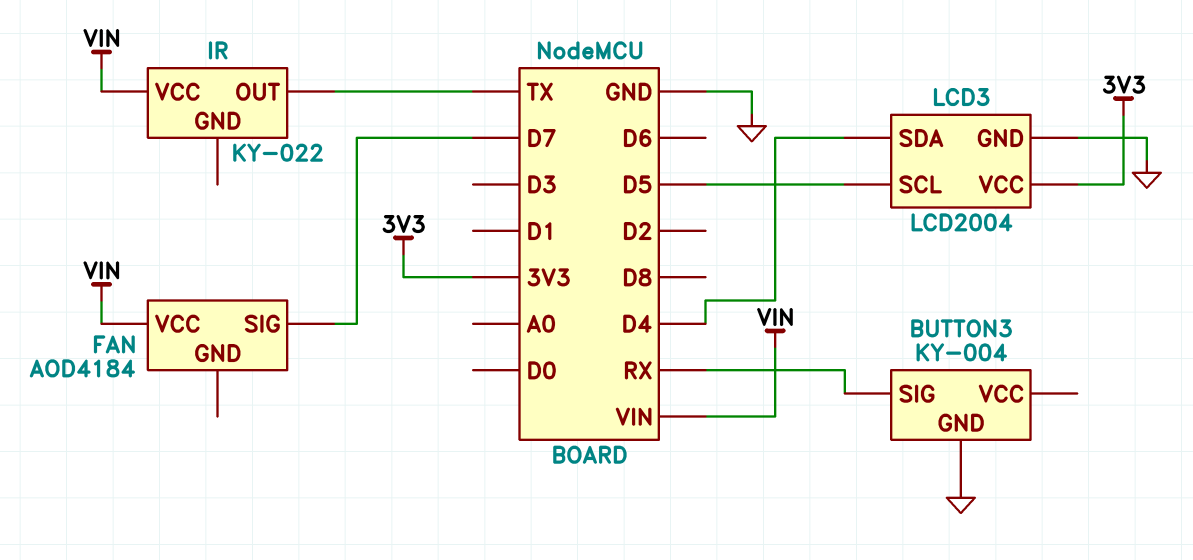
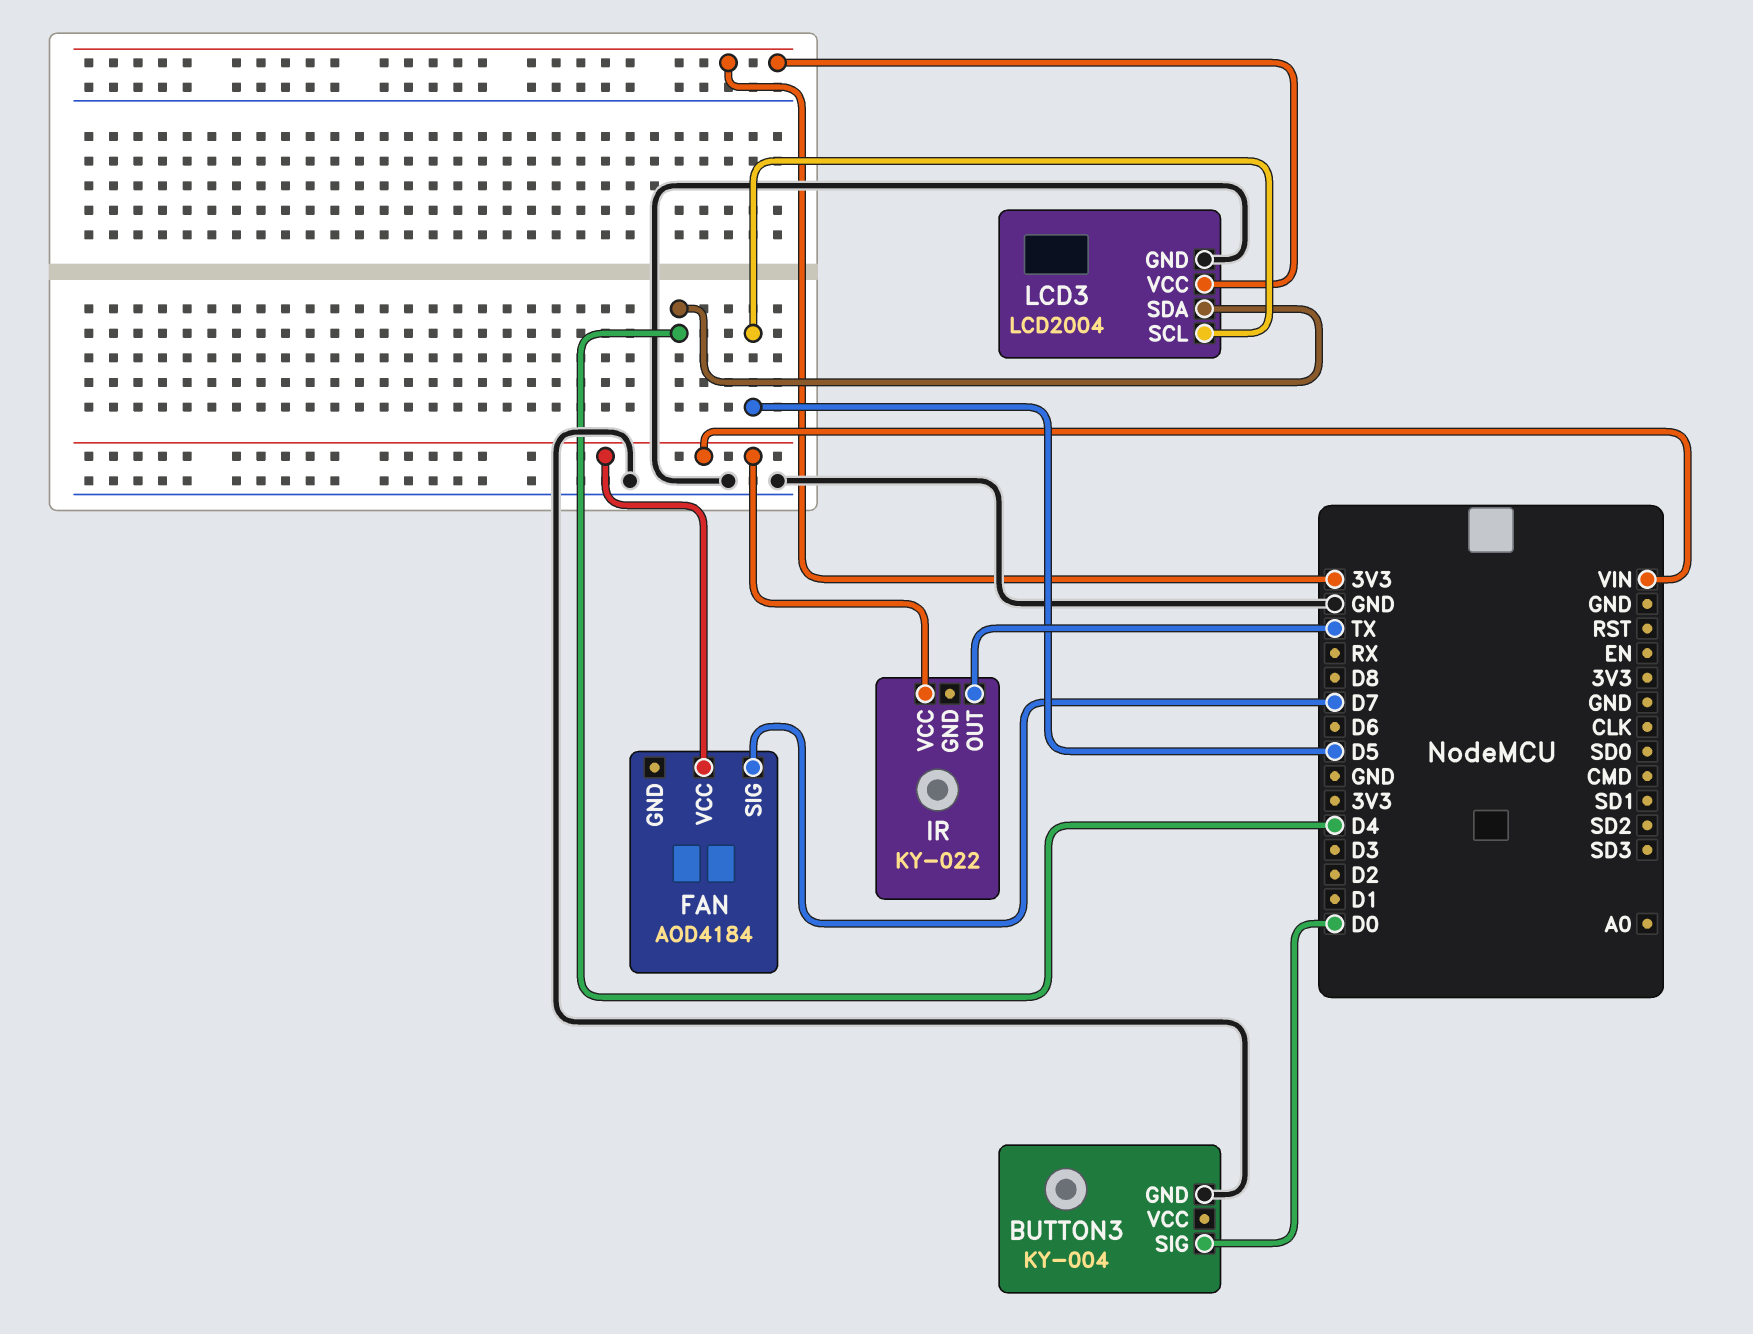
BUTTON3 pin SIG: RX -> D0

